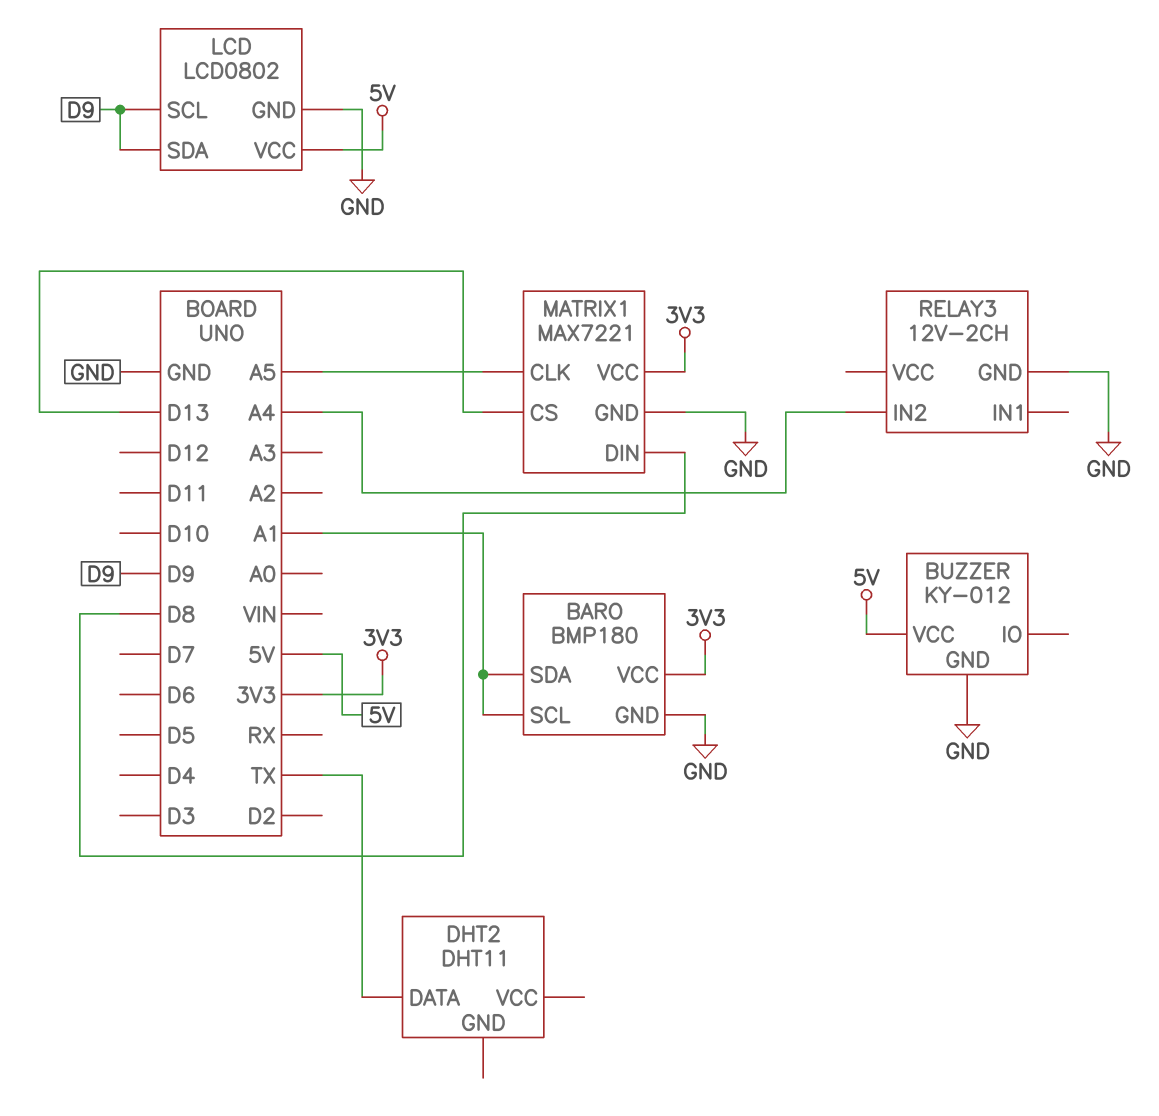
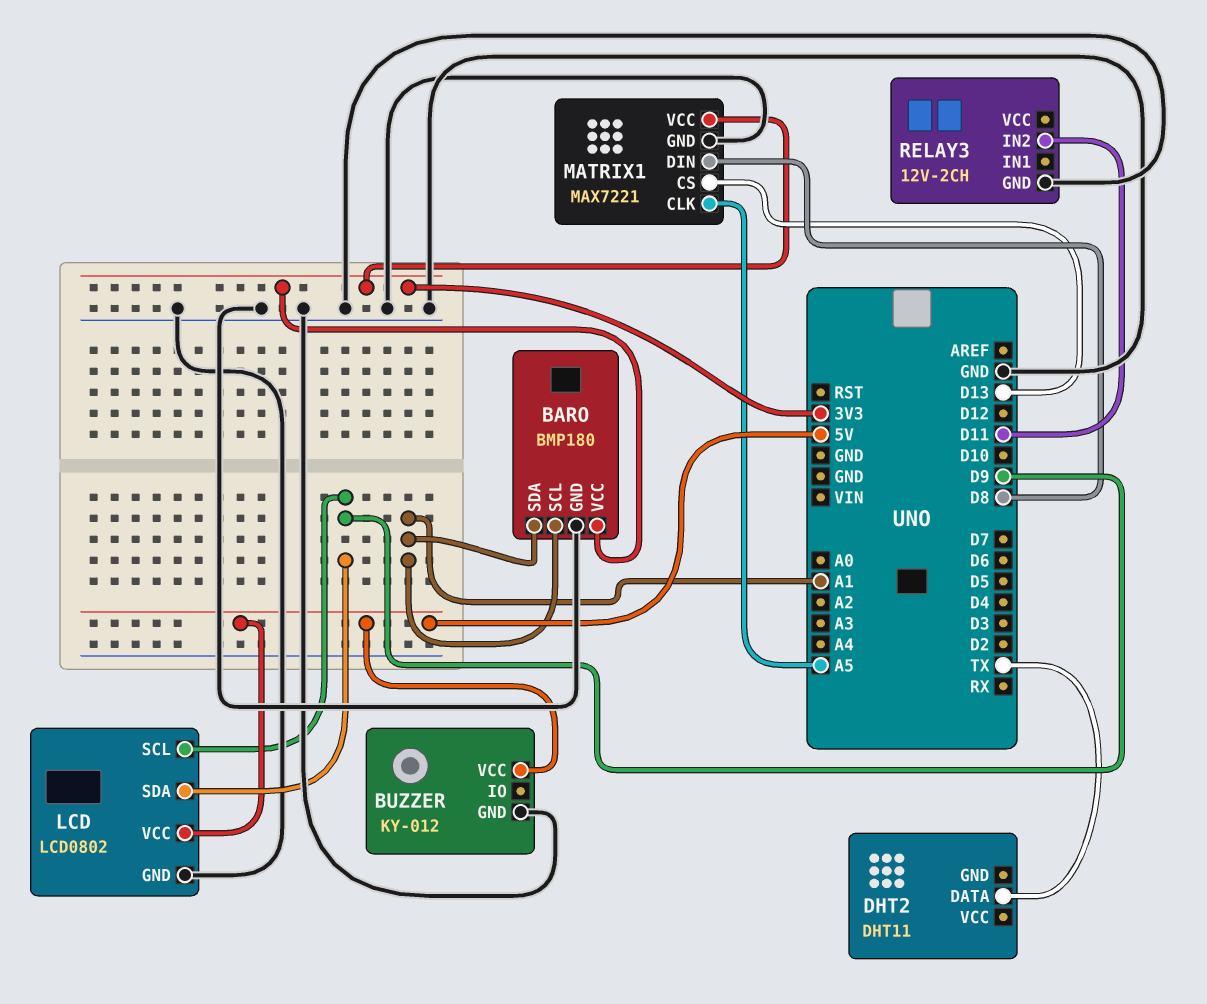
RELAY3 pin IN2: A4 -> D11

